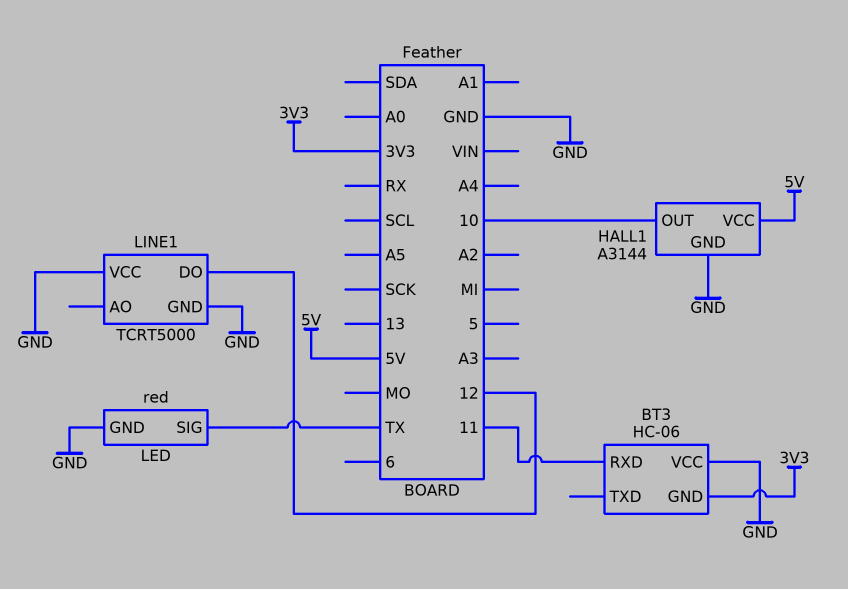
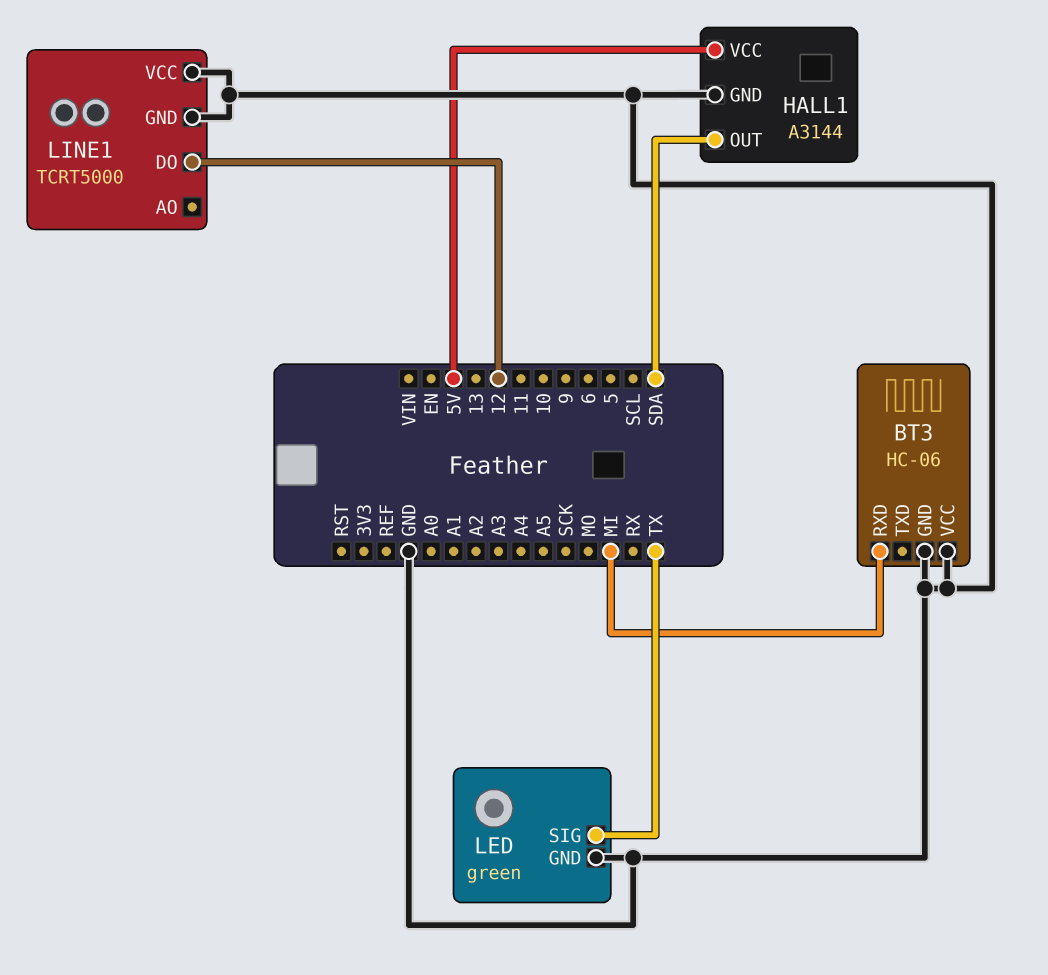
BT3 pin GND: 3V3 -> GND
BT3 pin RXD: 11 -> MI
HALL1 pin OUT: 10 -> SDA
LED: red -> green

